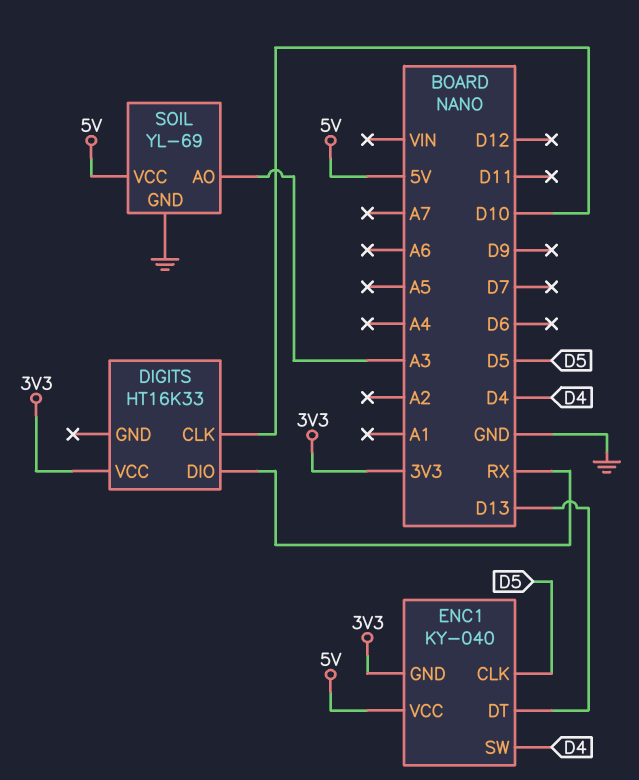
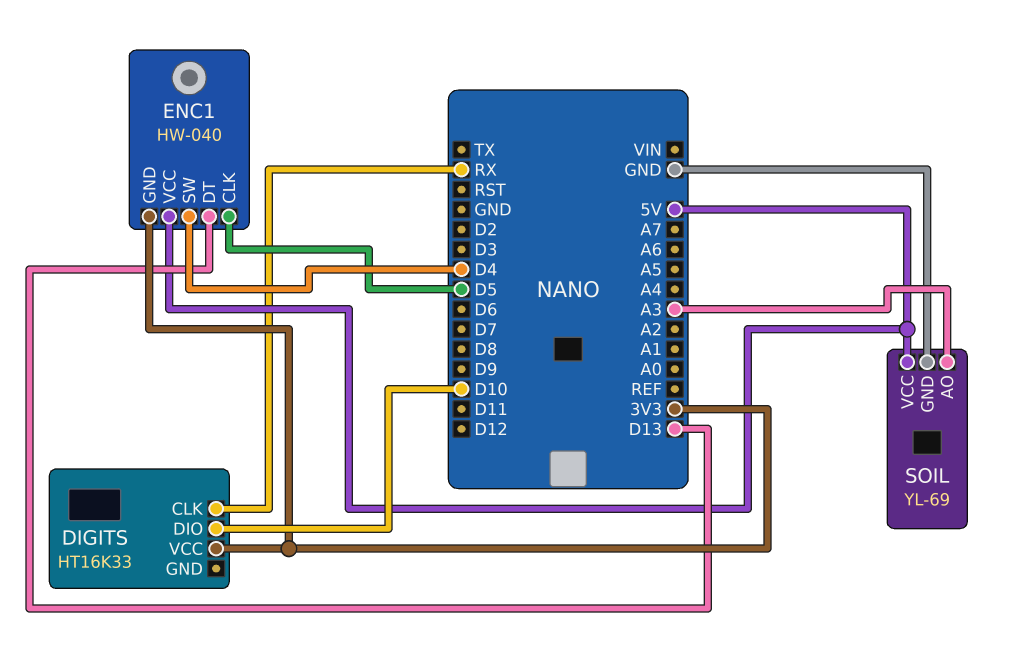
DIGITS pin CLK: D10 -> RX
DIGITS pin DIO: RX -> D10
ENC1: KY-040 -> HW-040

